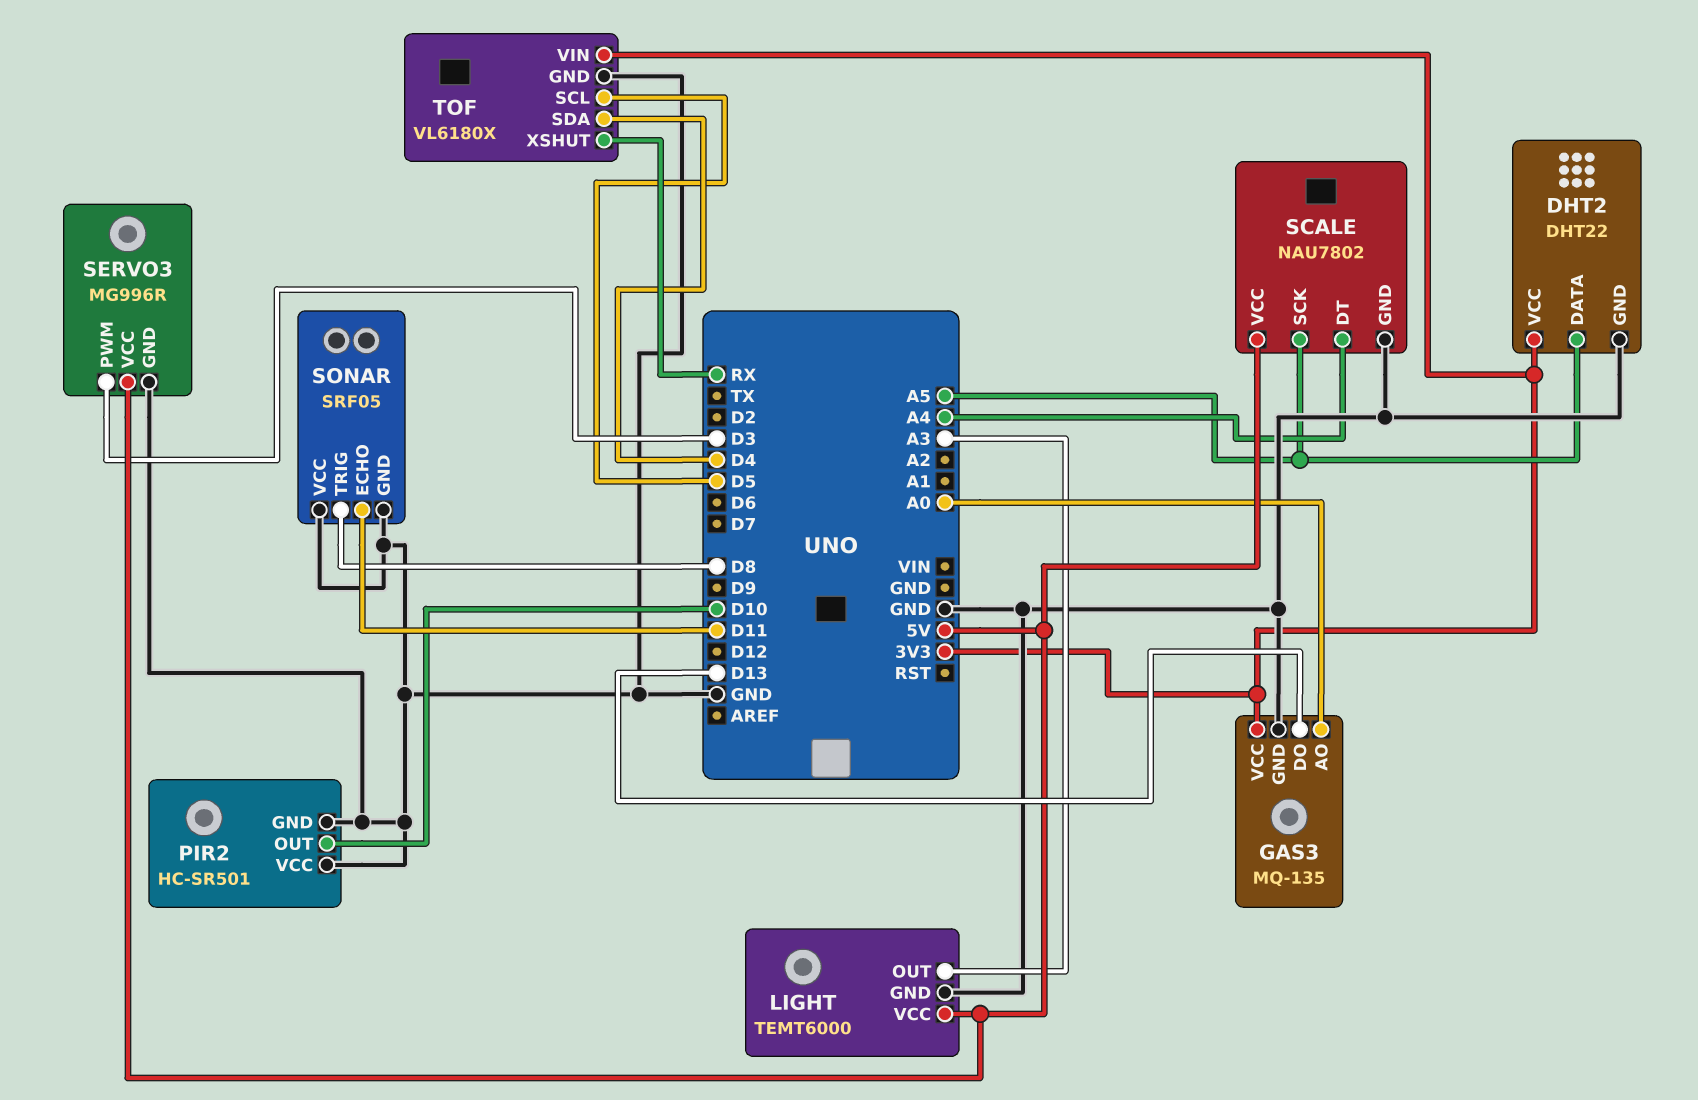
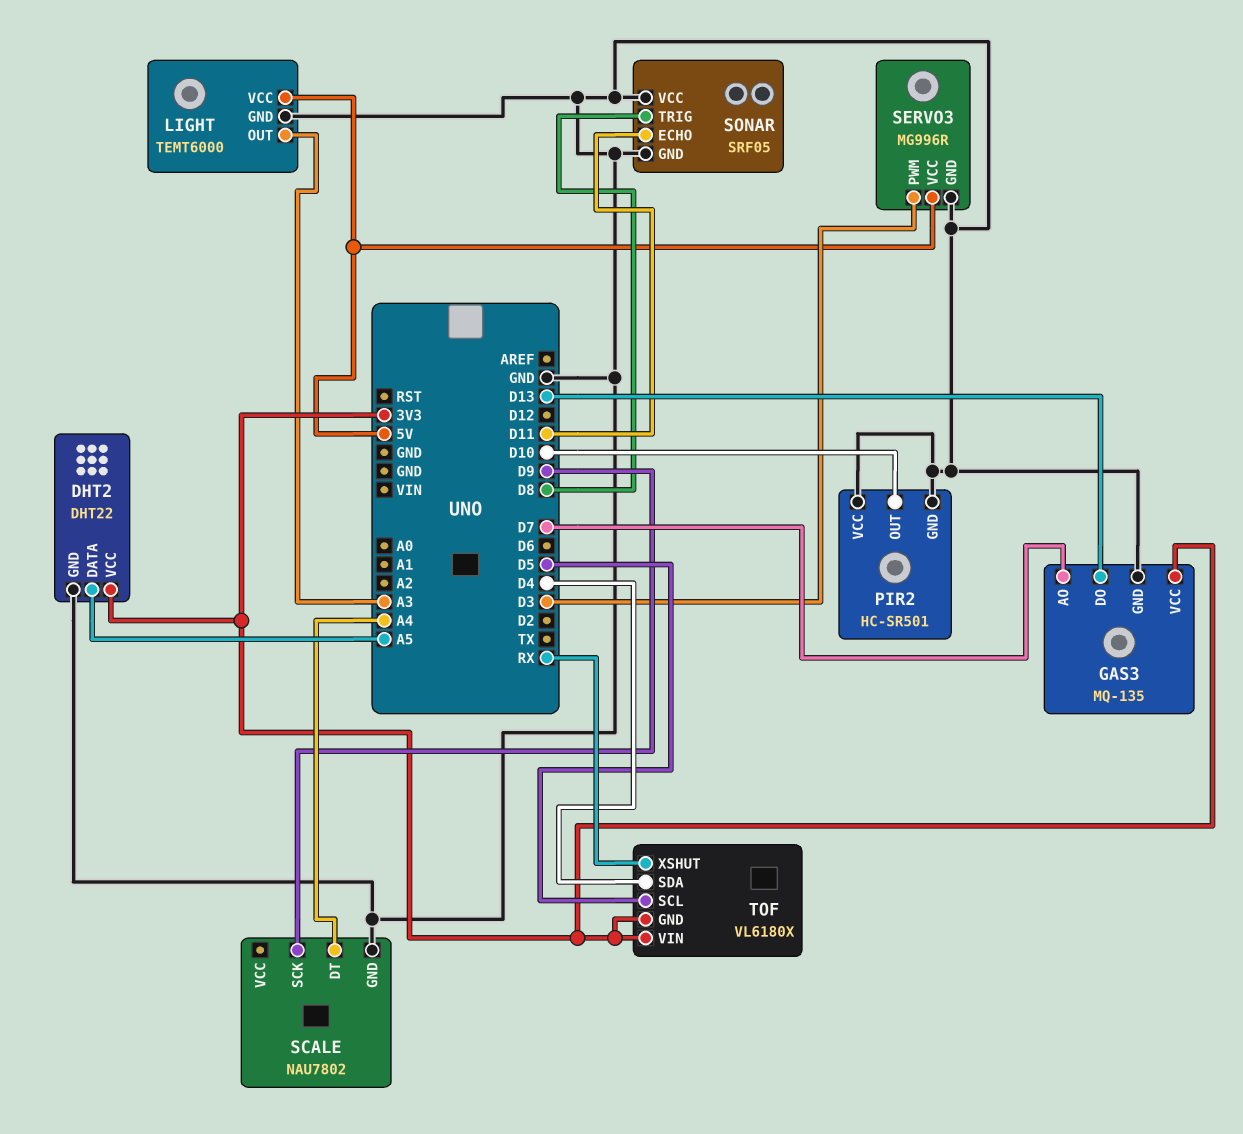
GAS3 pin AO: A0 -> D7
SCALE pin SCK: A5 -> D9
SCALE pin VCC: 5V -> none
TOF pin GND: GND -> 3V3

